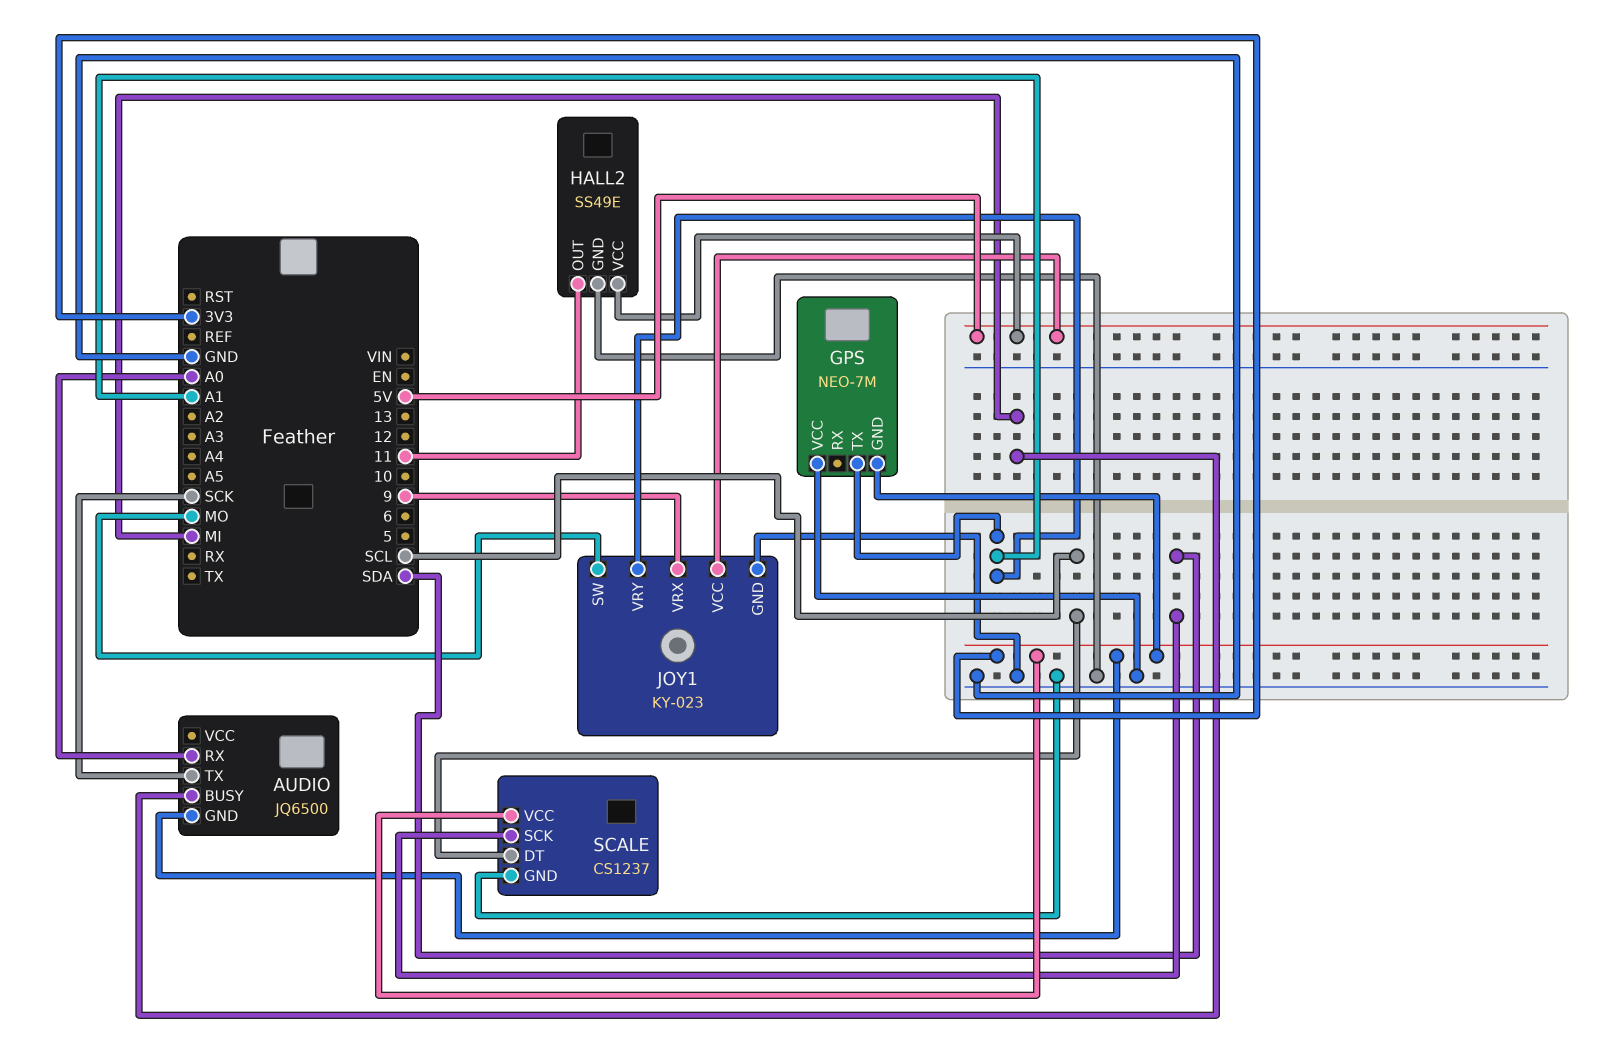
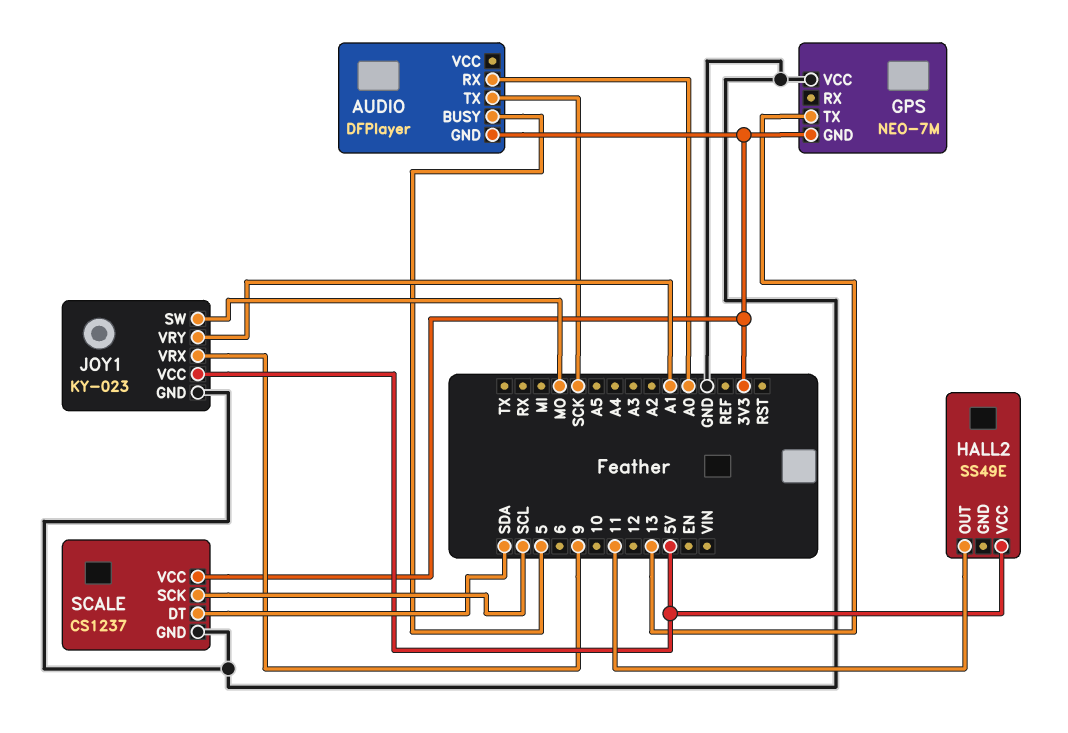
AUDIO: JQ6500 -> DFPlayer
AUDIO pin BUSY: MI -> 5
GPS pin TX: A1 -> 13
HALL2 pin GND: GND -> none
SCALE pin DT: SCL -> SDA
SCALE pin SCK: SDA -> SCL

